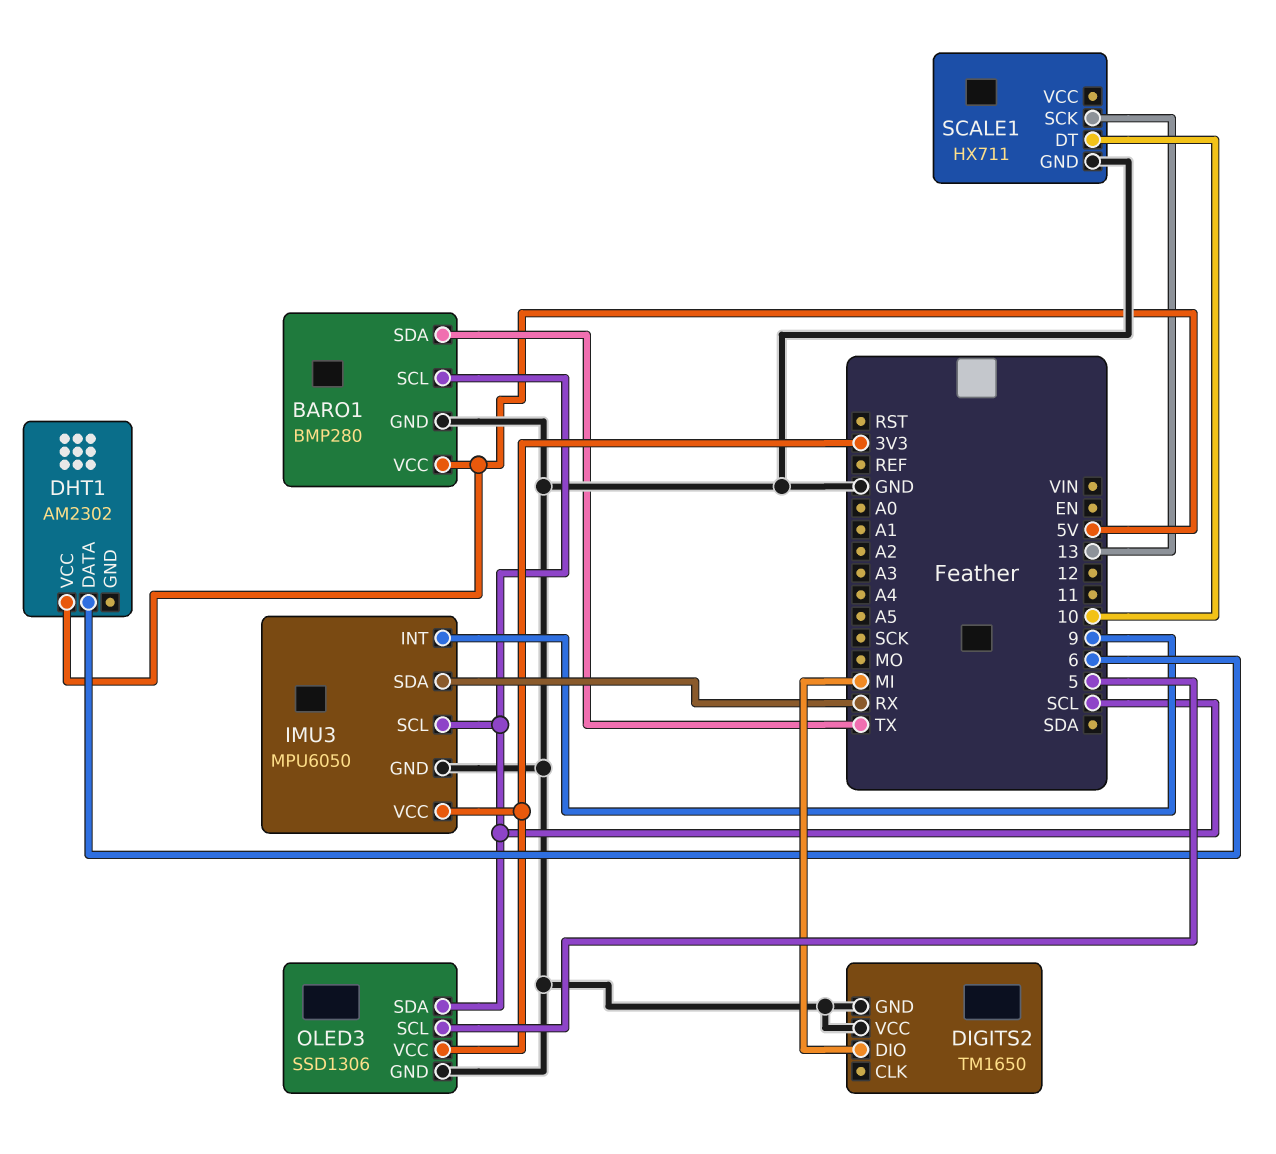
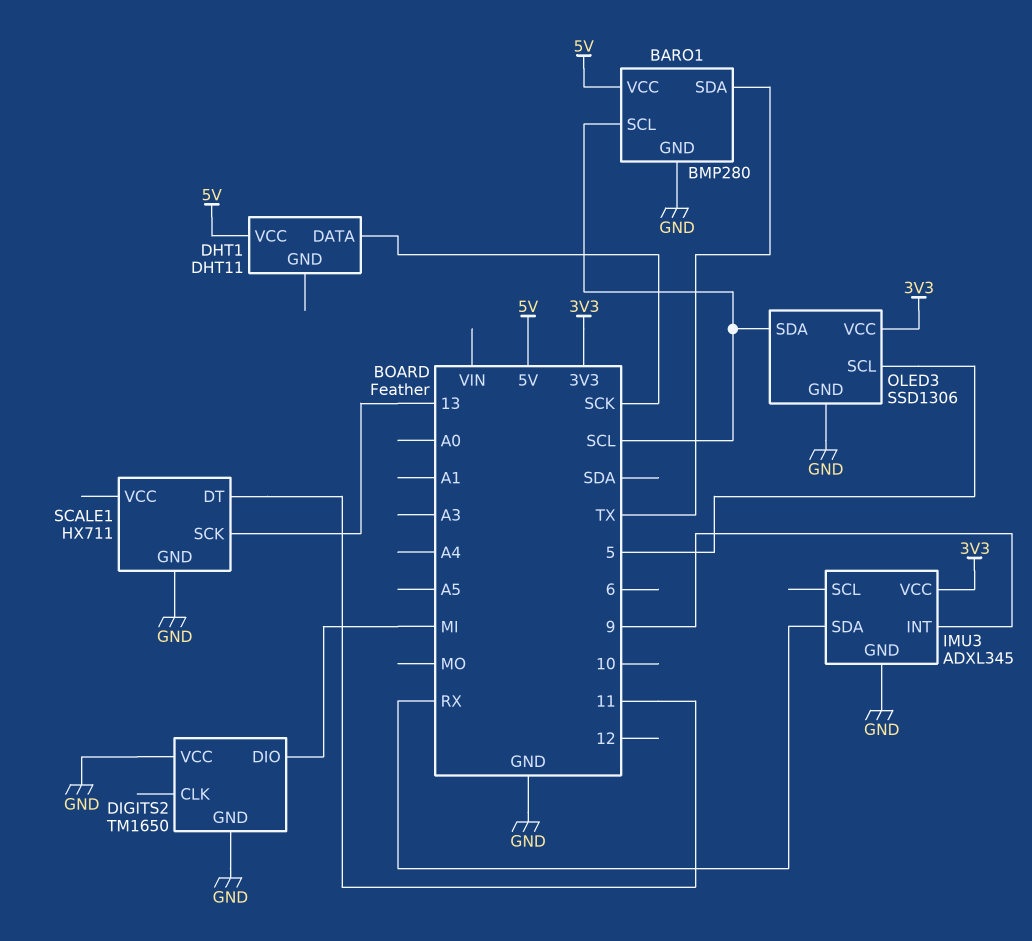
DHT1: AM2302 -> DHT11
DHT1 pin DATA: 6 -> SCK
IMU3: MPU6050 -> ADXL345
IMU3 pin SCL: SCL -> none
SCALE1 pin DT: 10 -> 11

